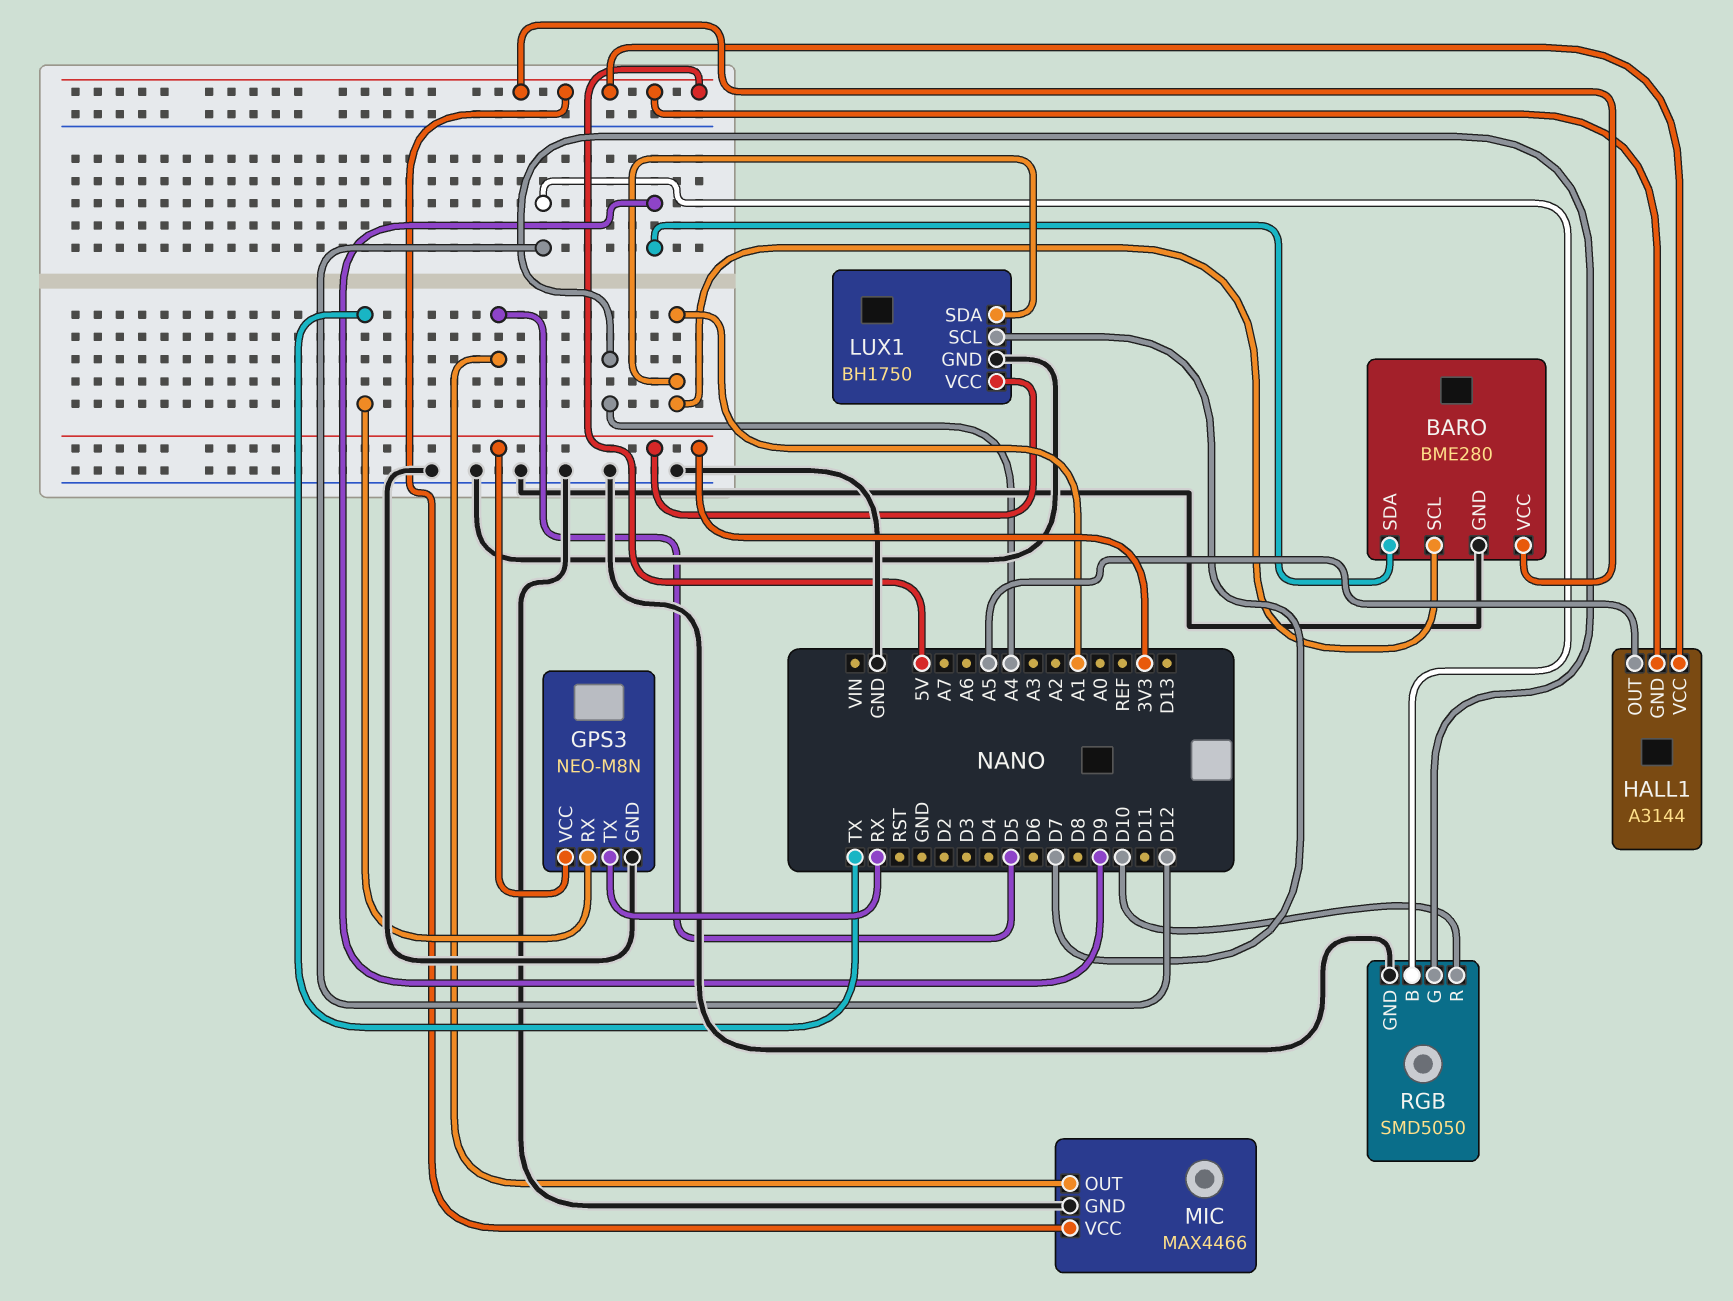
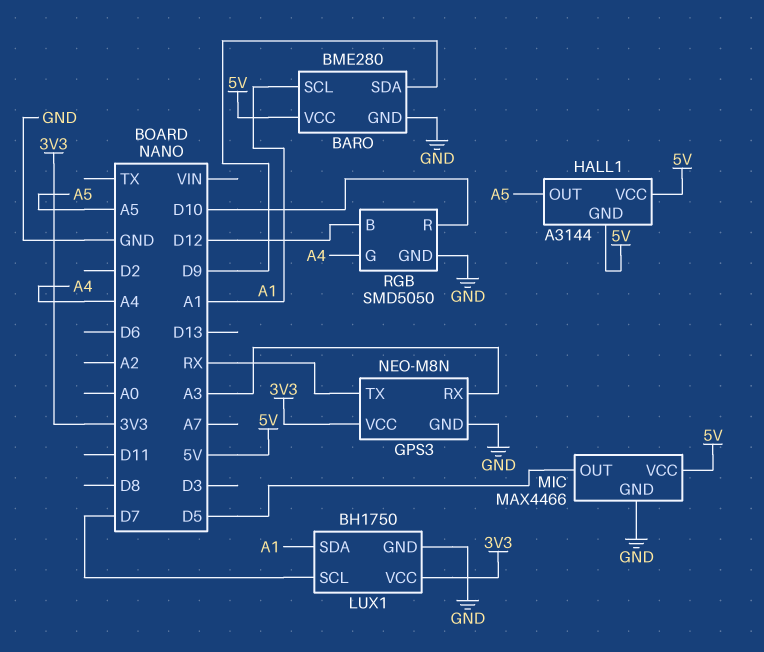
GPS3 pin RX: TX -> A3

